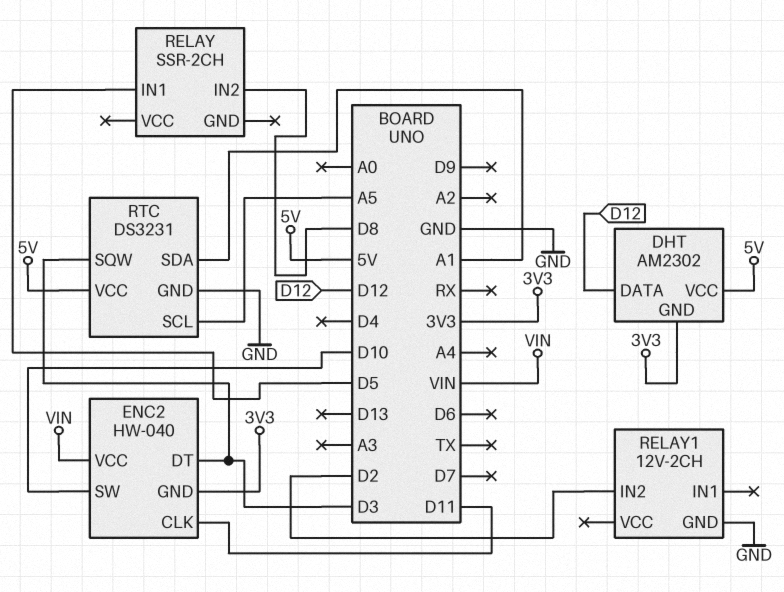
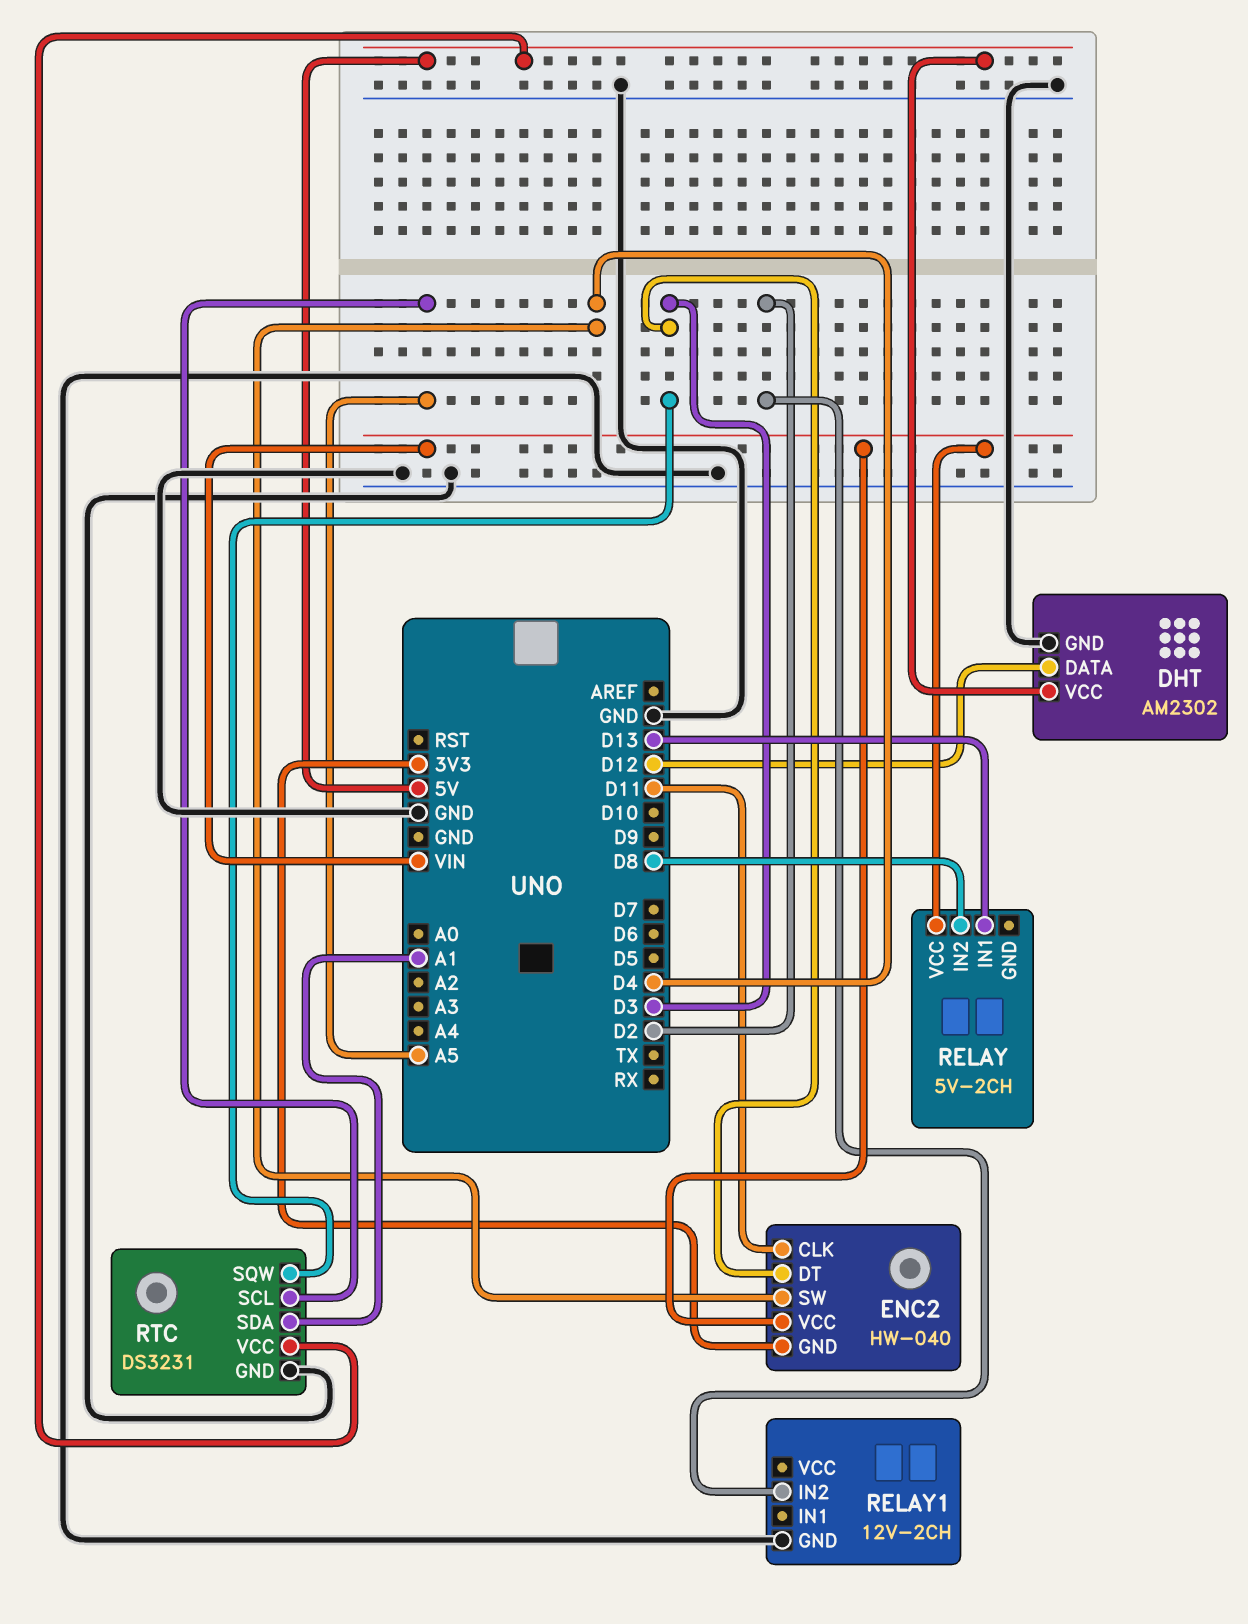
DHT pin GND: 3V3 -> GND
ENC2 pin SW: D10 -> D4
RELAY: SSR-2CH -> 5V-2CH
RELAY pin IN1: D5 -> D13
RELAY pin VCC: none -> VIN

